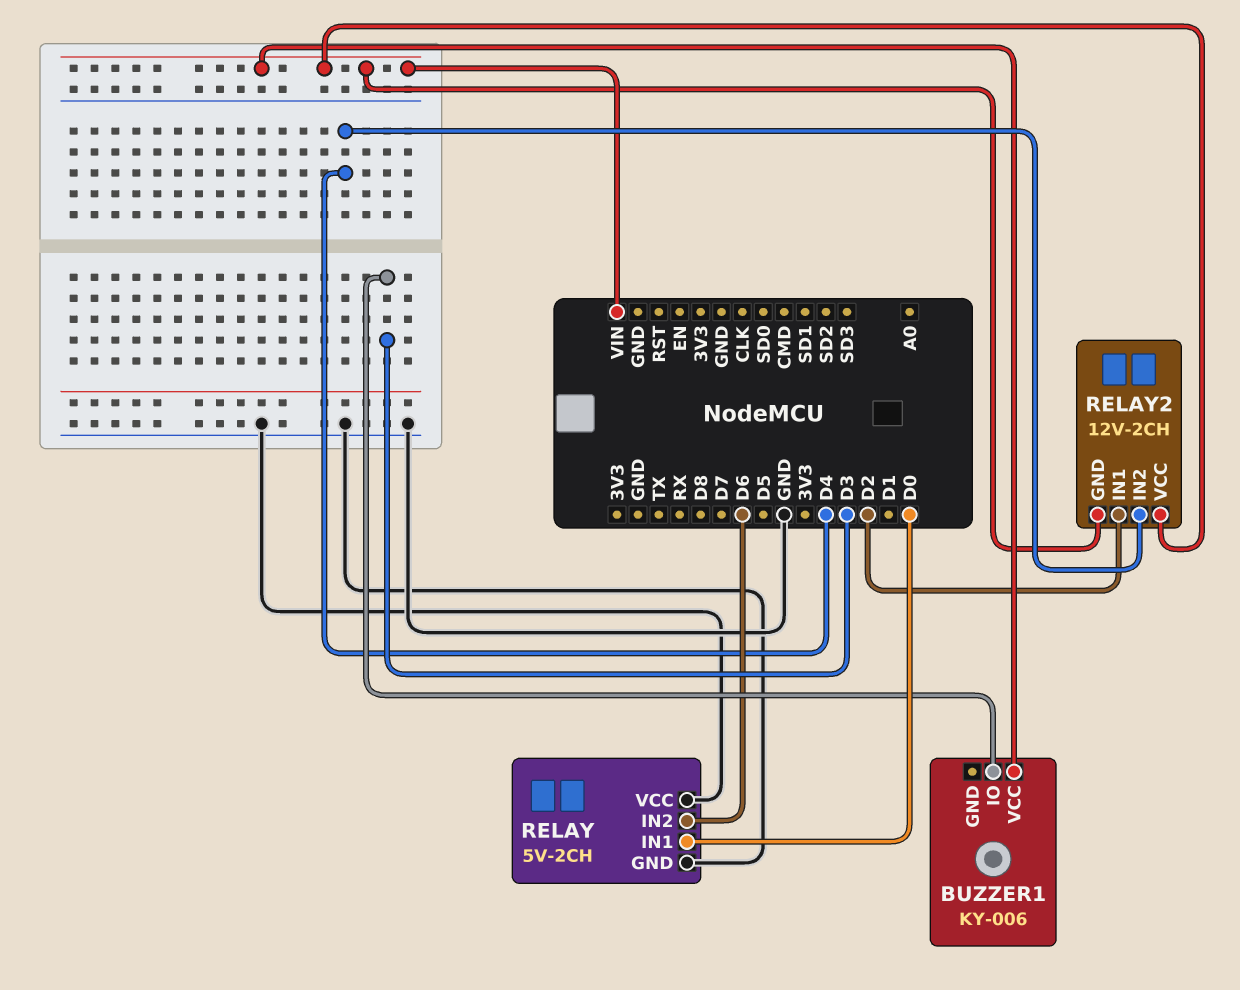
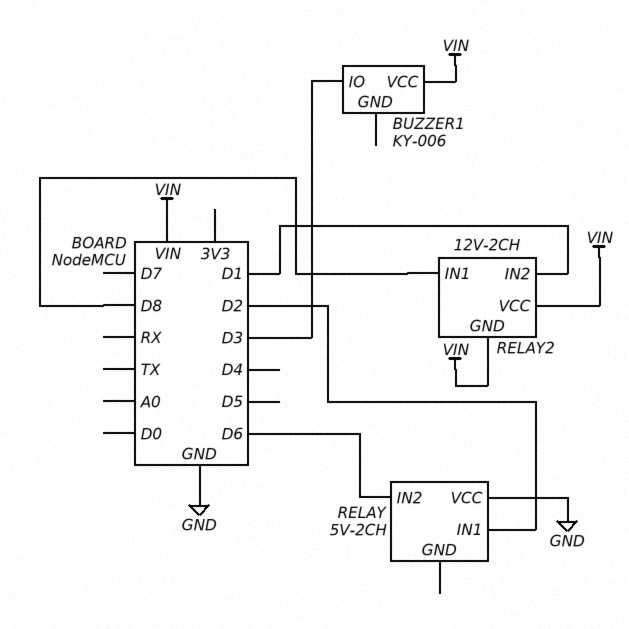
RELAY pin GND: GND -> none
RELAY pin IN1: D0 -> D2
RELAY2 pin IN1: D2 -> D8
RELAY2 pin IN2: D4 -> D1

